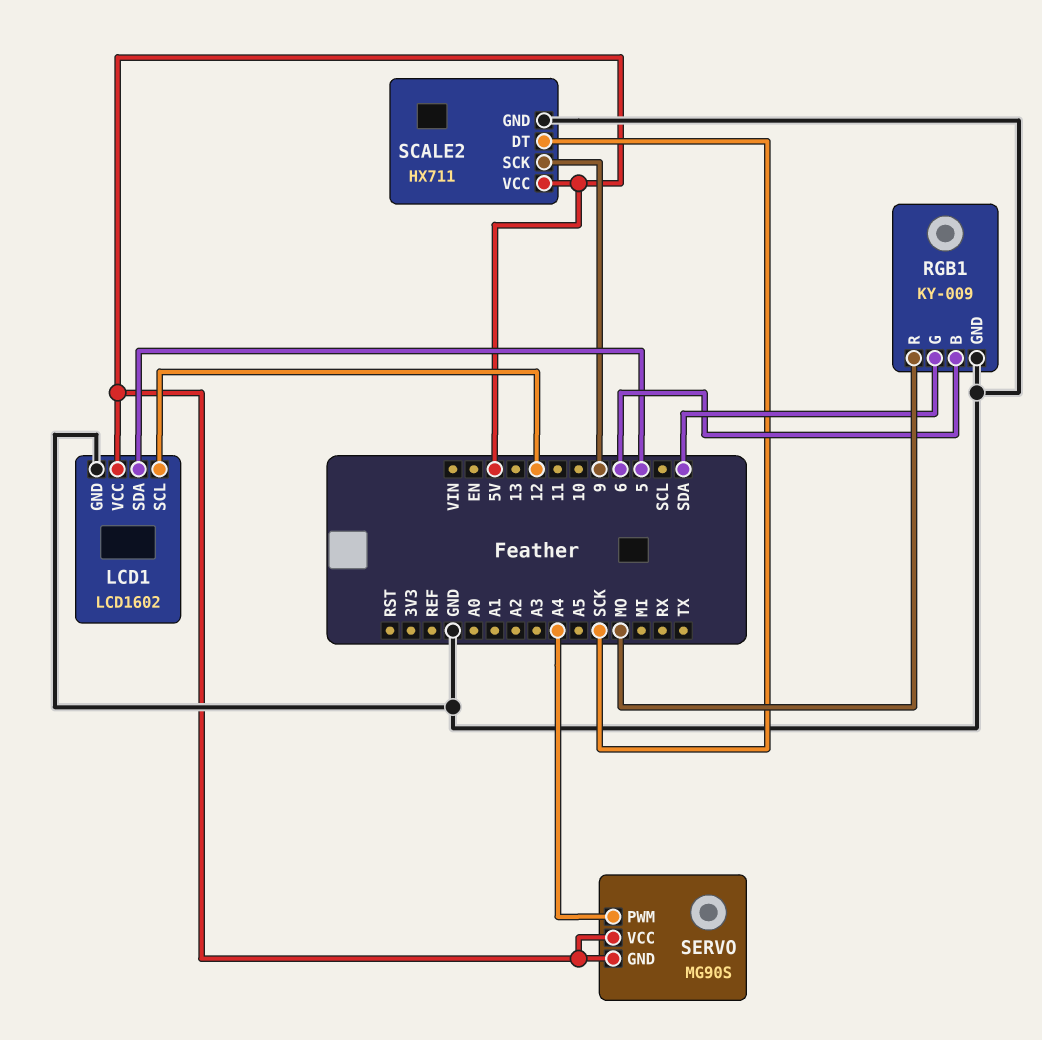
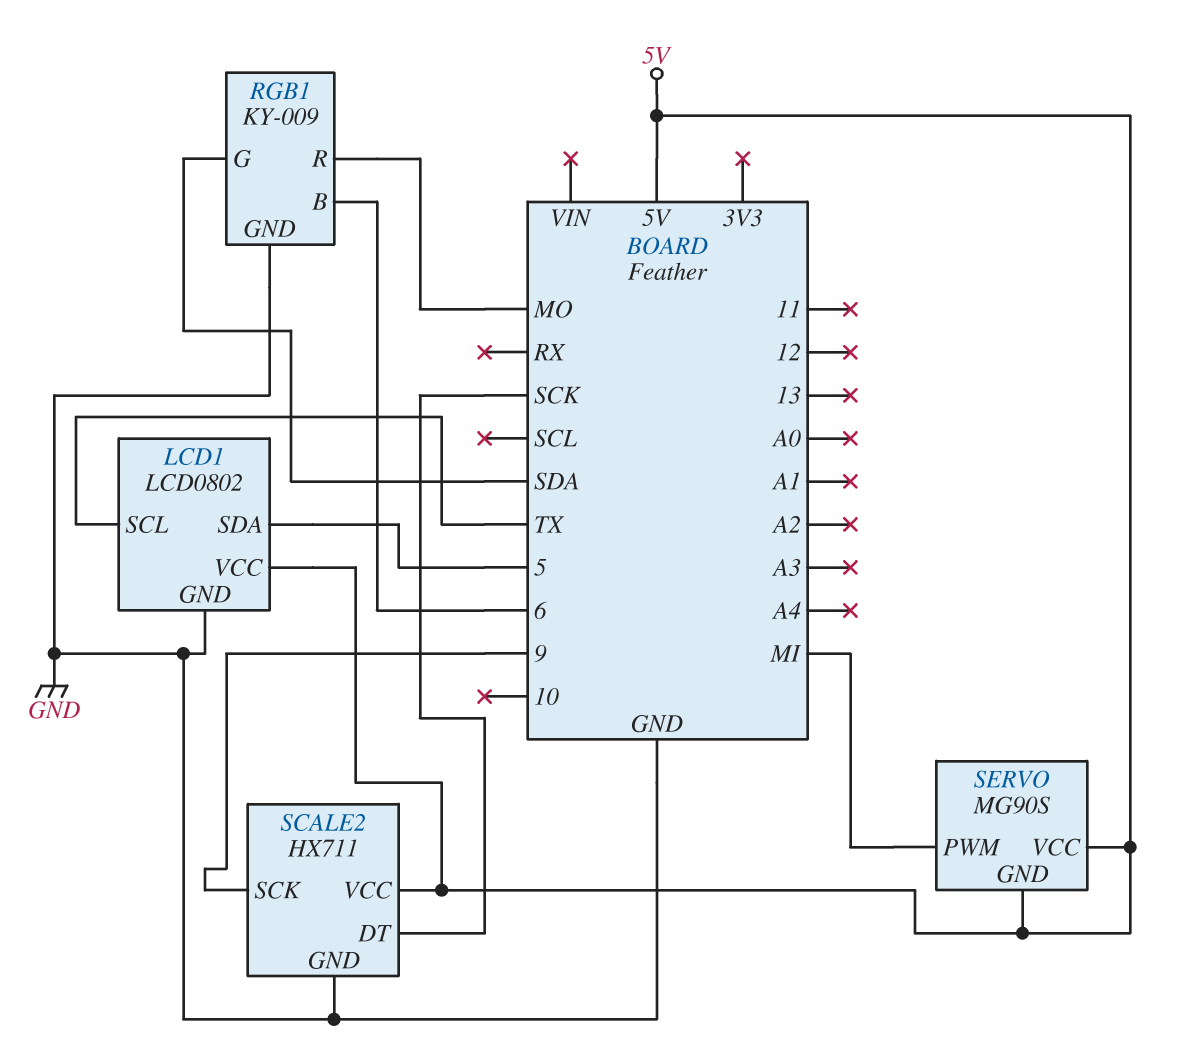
LCD1: LCD1602 -> LCD0802
LCD1 pin SCL: 12 -> TX
SERVO pin PWM: A4 -> MI

